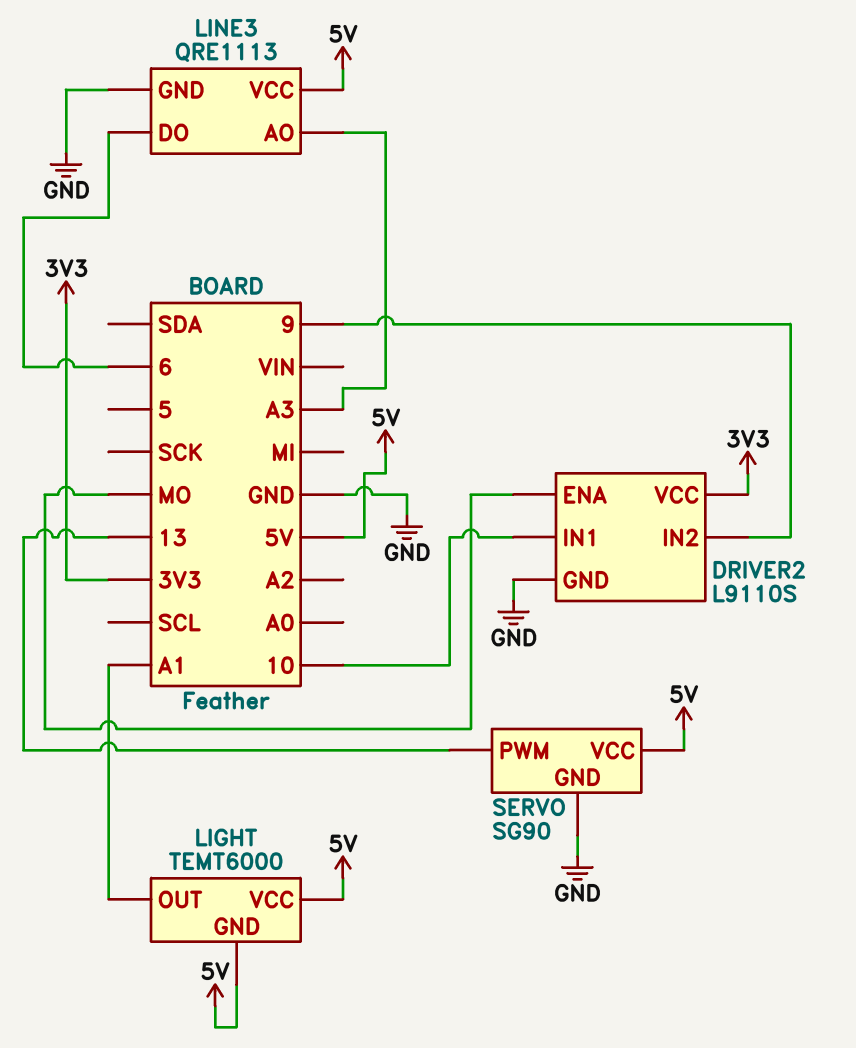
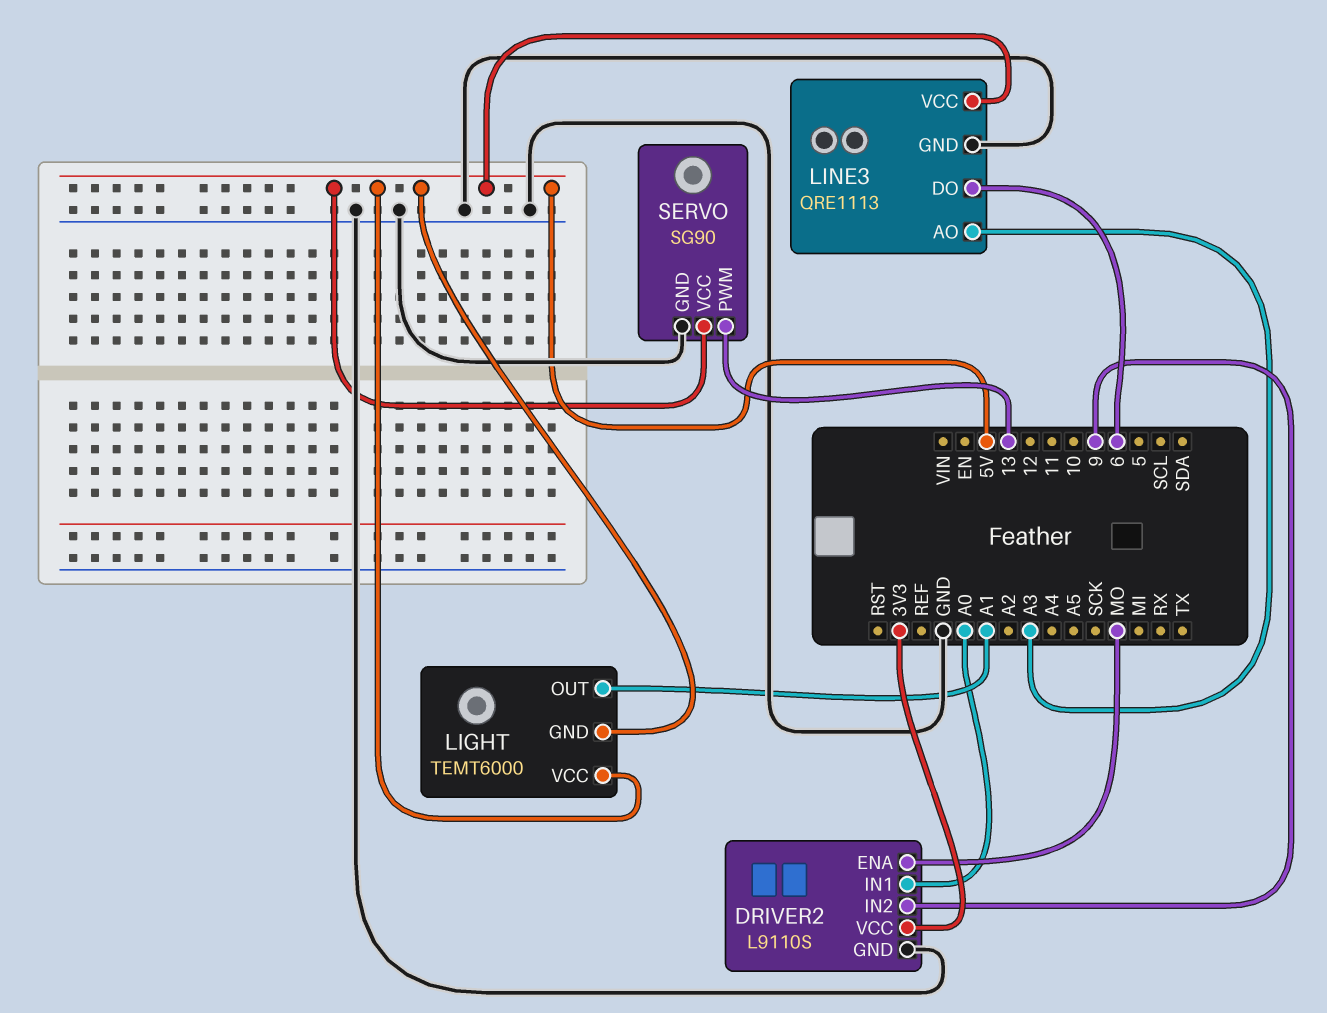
DRIVER2 pin IN1: 10 -> A0

